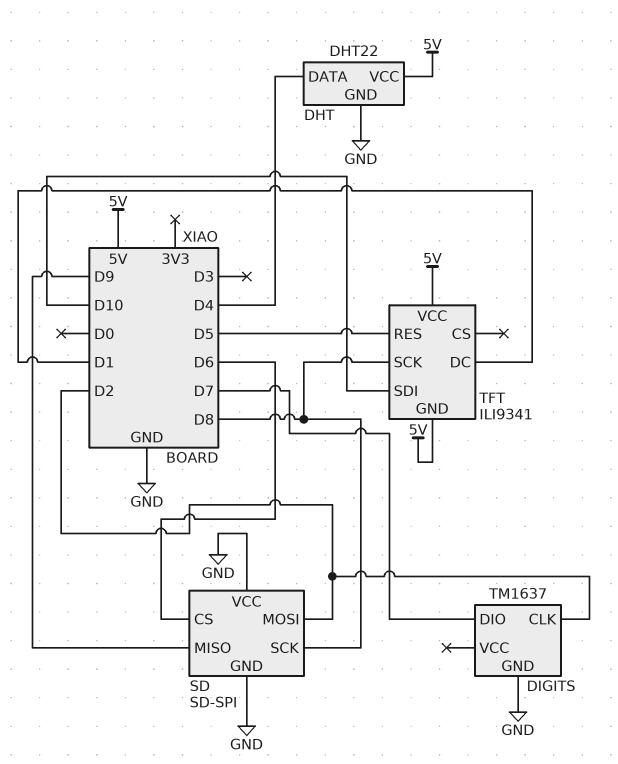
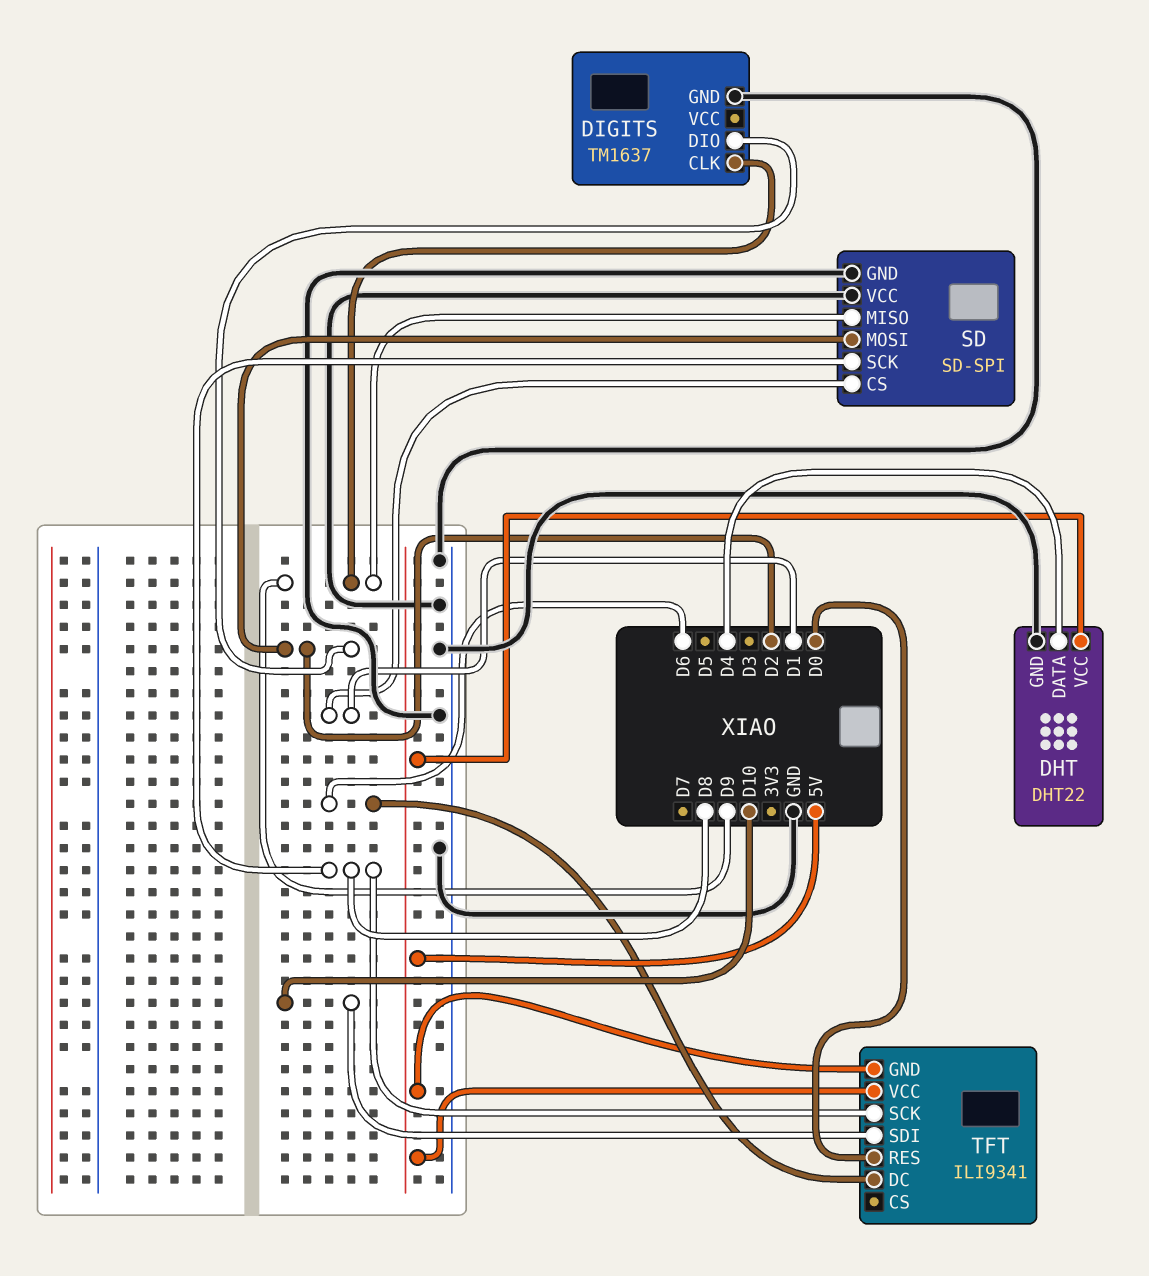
DIGITS pin CLK: D2 -> D9
DIGITS pin DIO: D7 -> D2
SD pin CS: D6 -> D1
TFT pin DC: D1 -> D6
TFT pin RES: D5 -> D0

